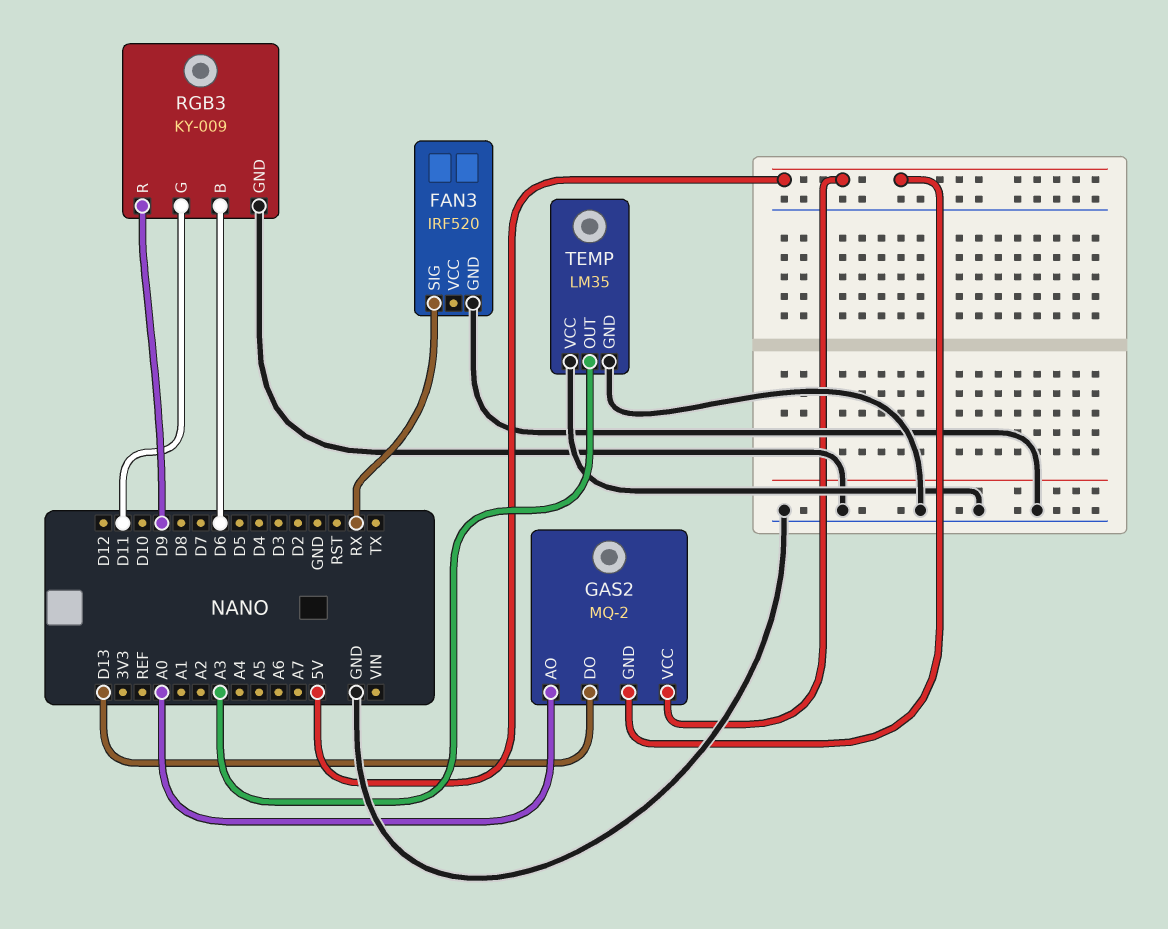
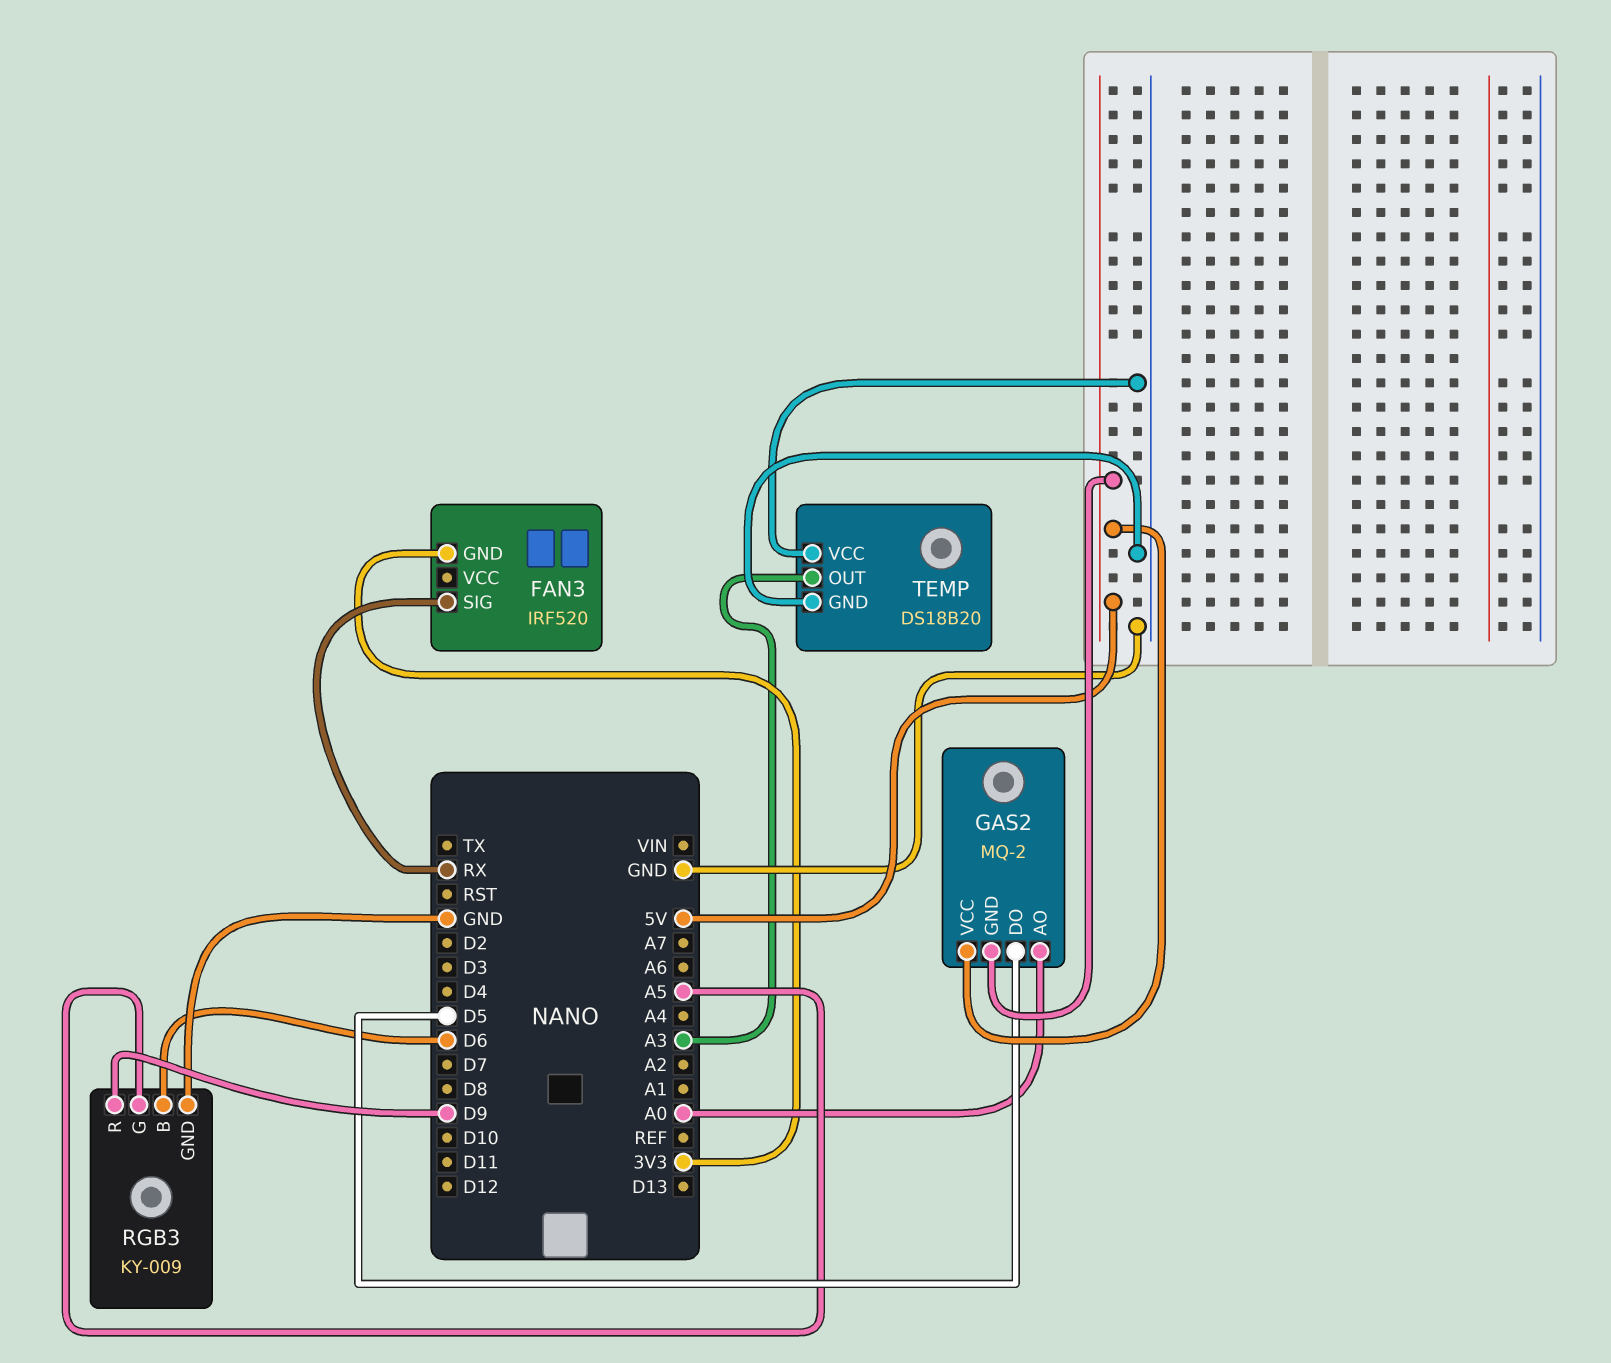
FAN3 pin GND: GND -> 3V3
GAS2 pin DO: D13 -> D5
RGB3 pin G: D11 -> A5
TEMP: LM35 -> DS18B20

